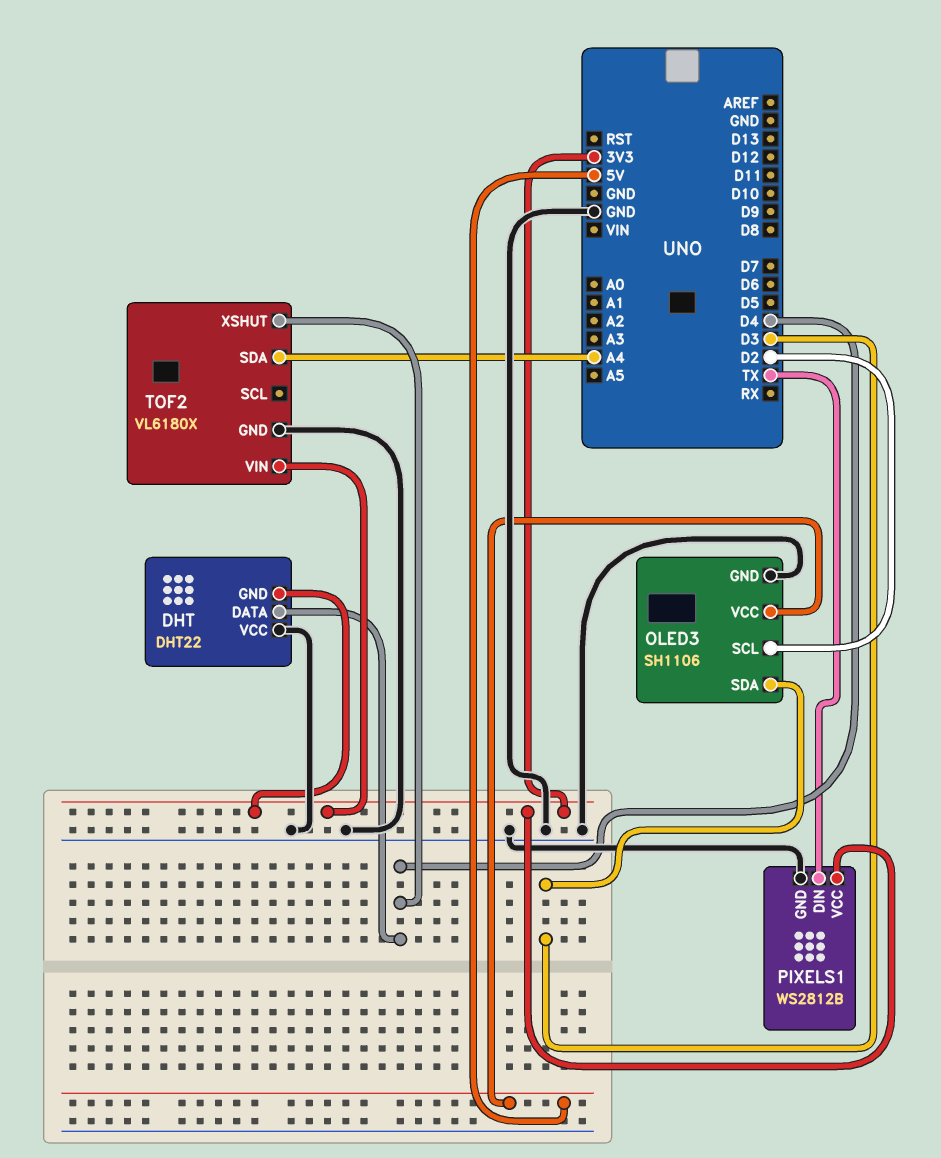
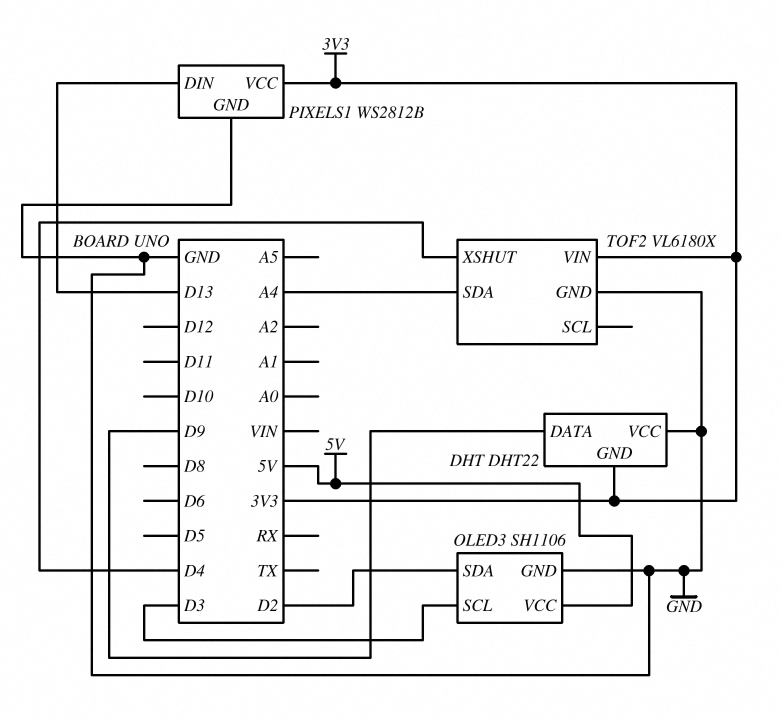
DHT pin DATA: D4 -> D9
OLED3 pin SCL: D2 -> D3
OLED3 pin SDA: D3 -> D2
PIXELS1 pin DIN: TX -> D13

